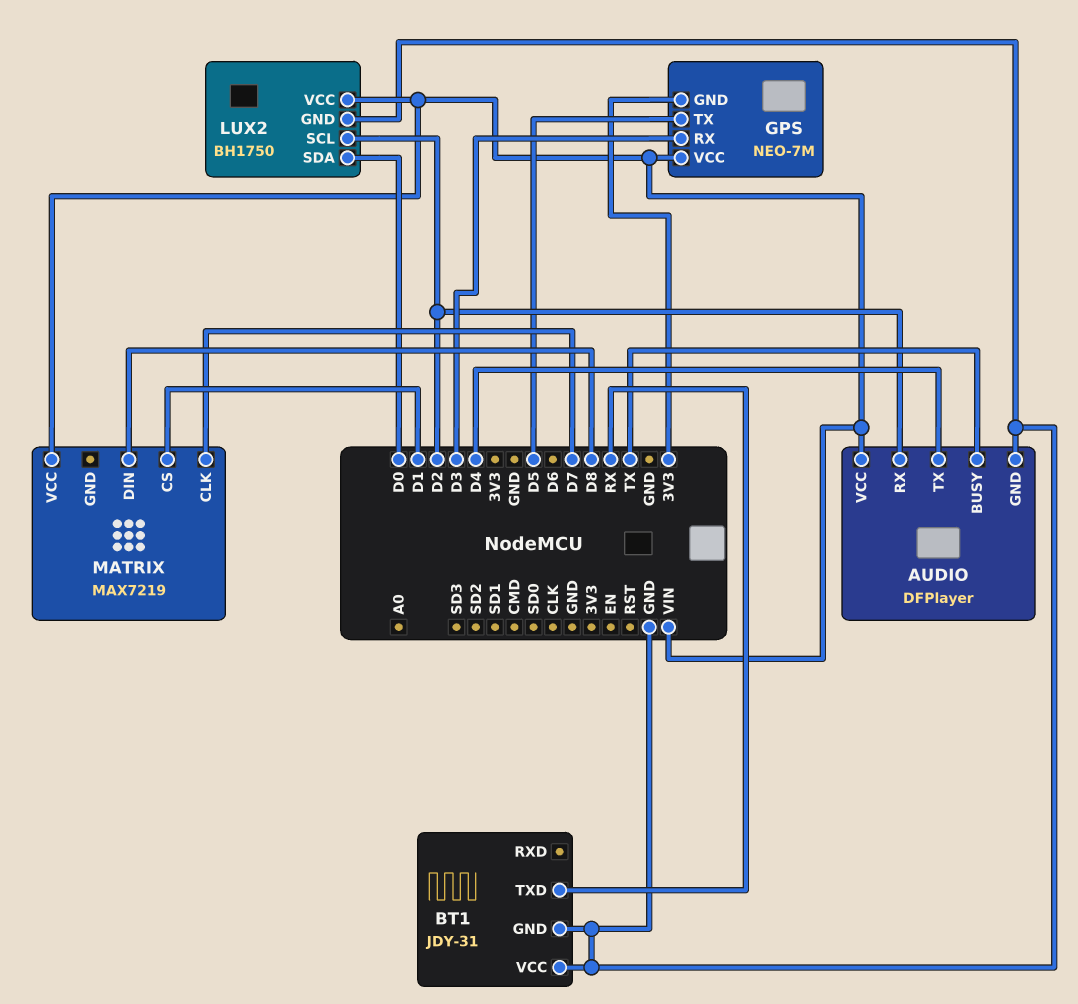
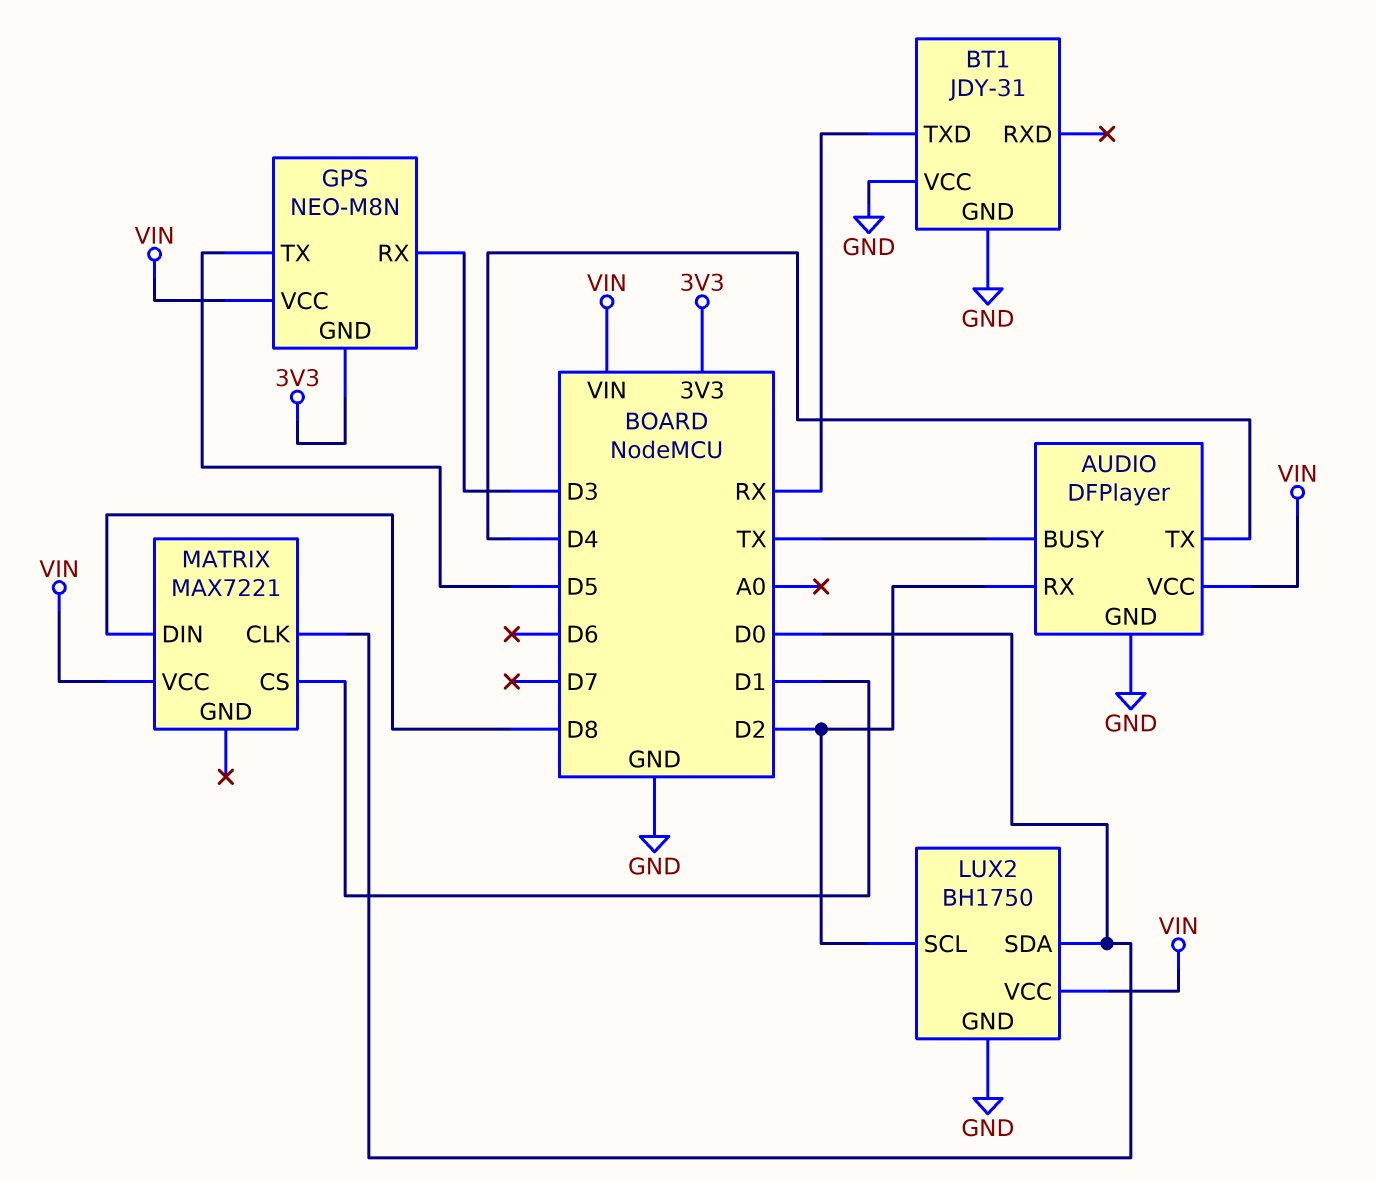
GPS: NEO-7M -> NEO-M8N
MATRIX: MAX7219 -> MAX7221
MATRIX pin CLK: D7 -> D0

